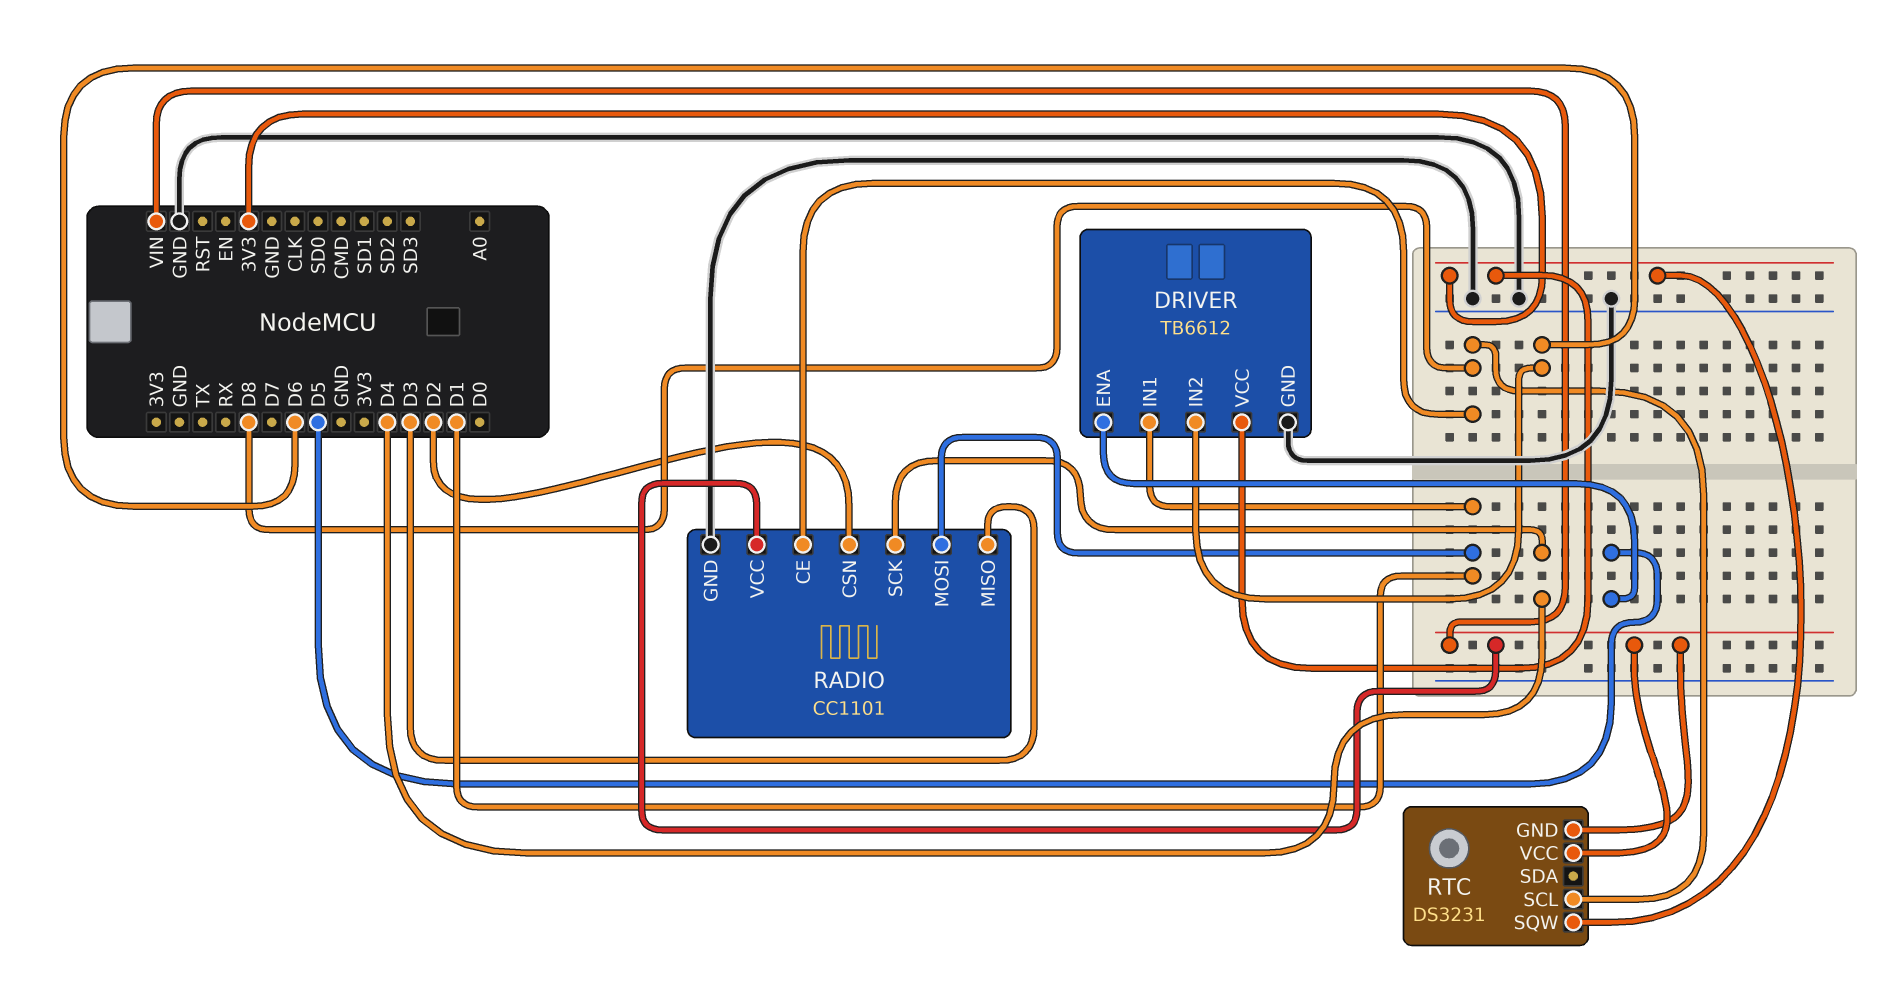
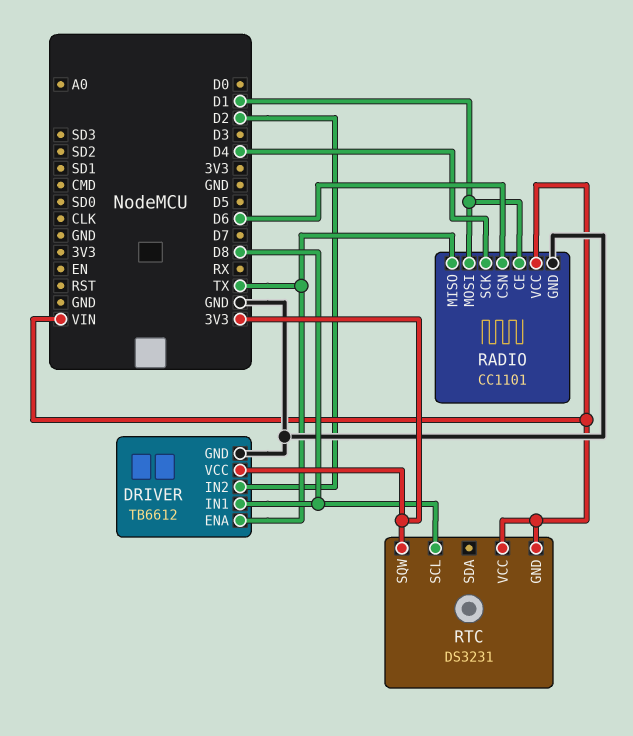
DRIVER pin ENA: D5 -> TX
DRIVER pin IN1: D1 -> D8
DRIVER pin IN2: D6 -> D2
RADIO pin CE: D8 -> D1
RADIO pin CSN: D2 -> D6
RADIO pin MISO: D3 -> TX

